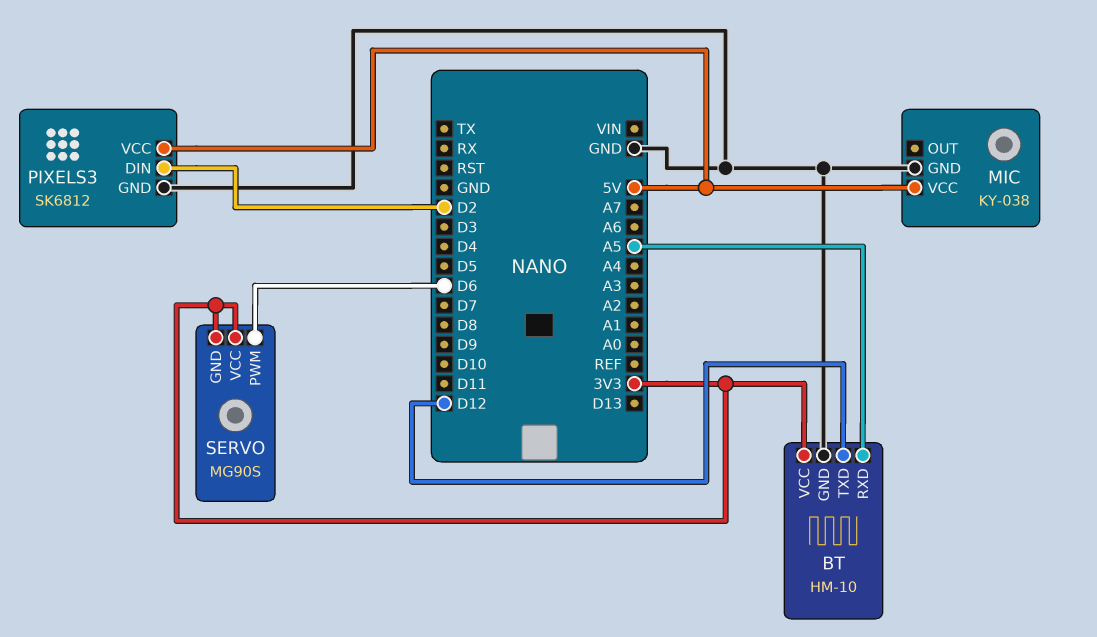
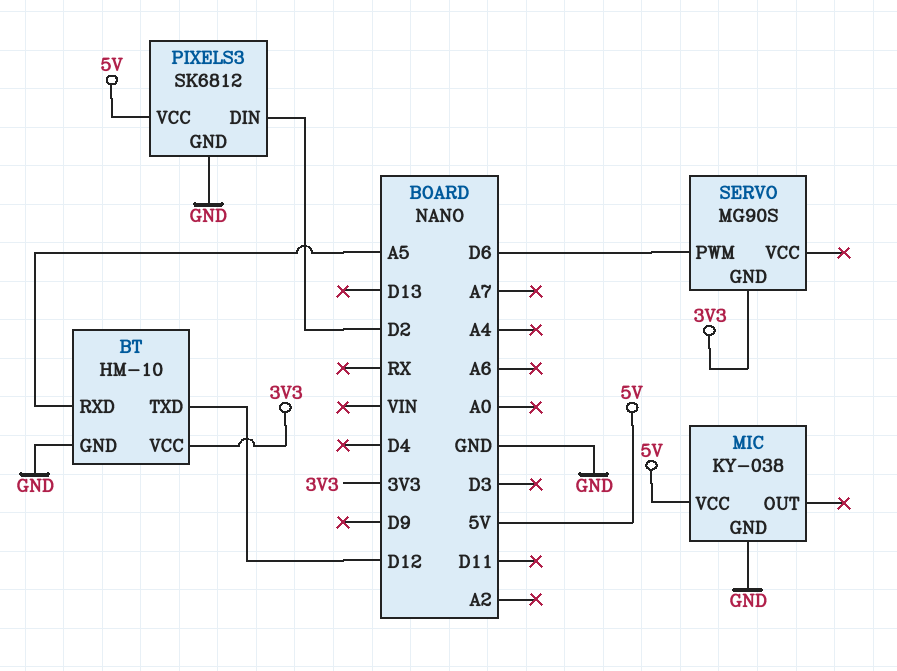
SERVO pin VCC: 3V3 -> none

